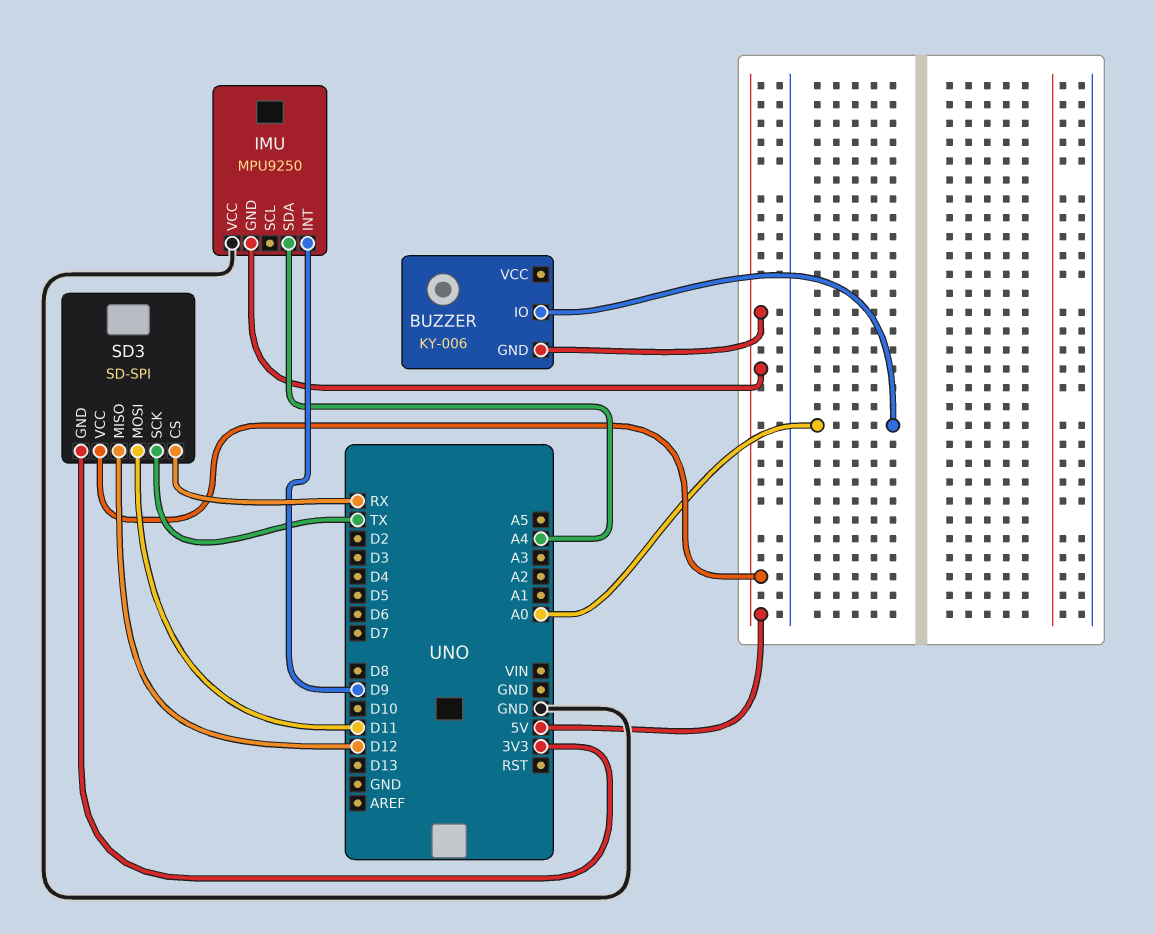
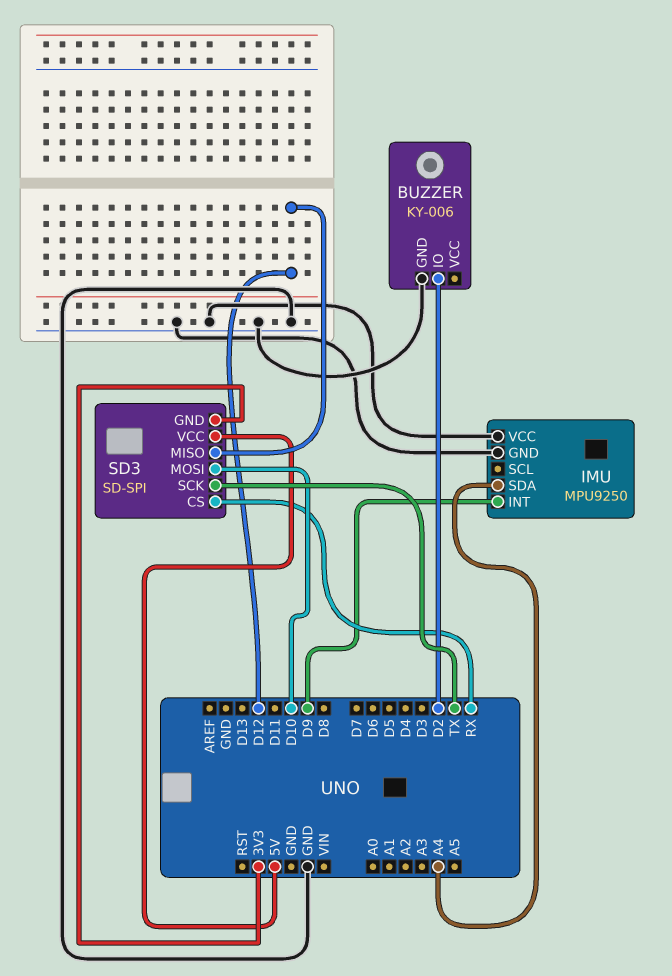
BUZZER pin GND: 5V -> GND
BUZZER pin IO: A0 -> D2
IMU pin GND: 5V -> GND
SD3 pin MOSI: D11 -> D10

